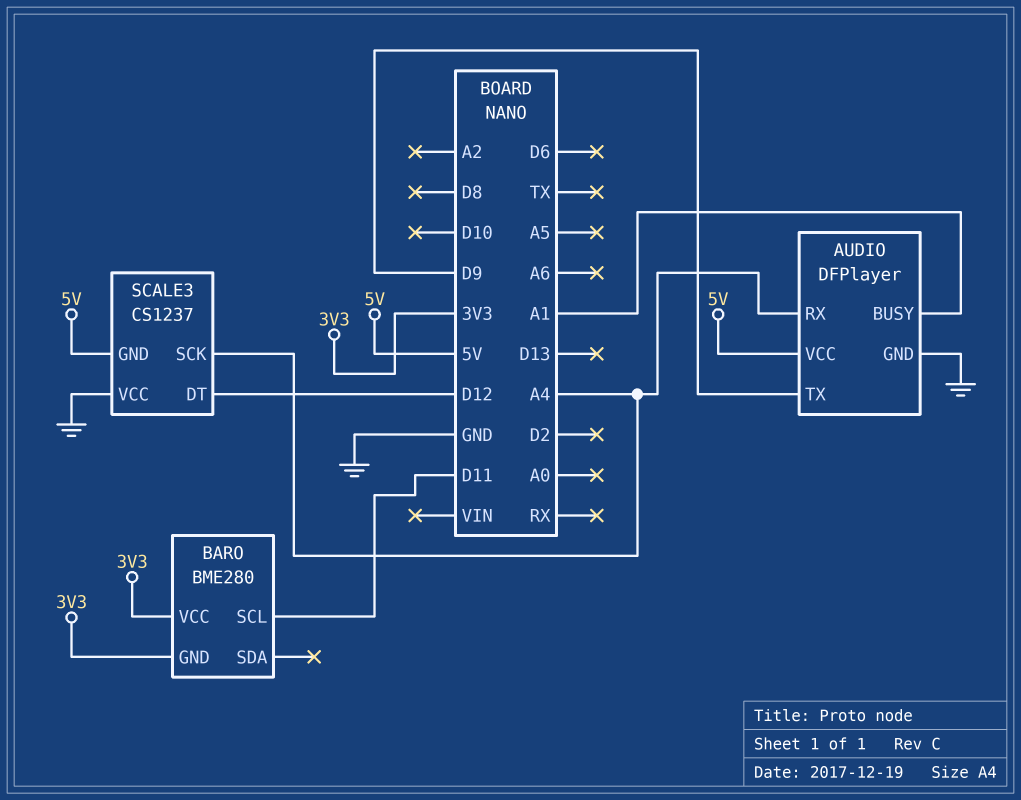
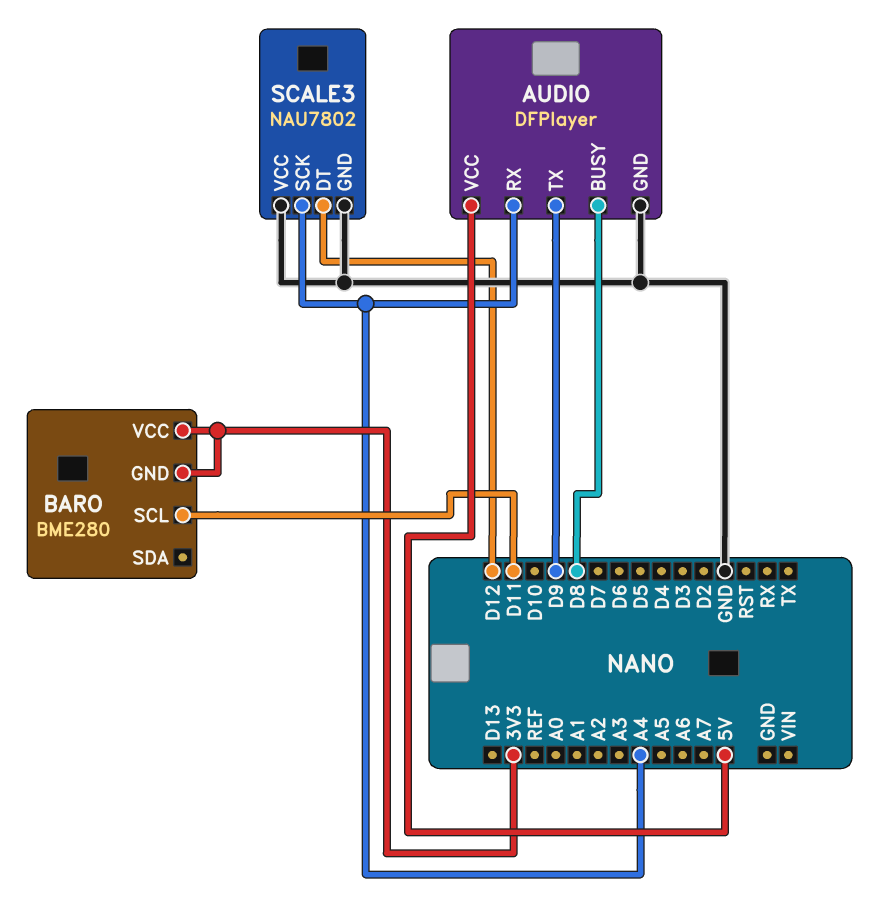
AUDIO pin BUSY: A1 -> D8
SCALE3: CS1237 -> NAU7802
SCALE3 pin GND: 5V -> GND

